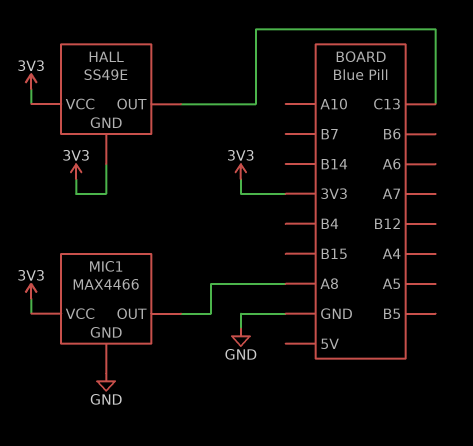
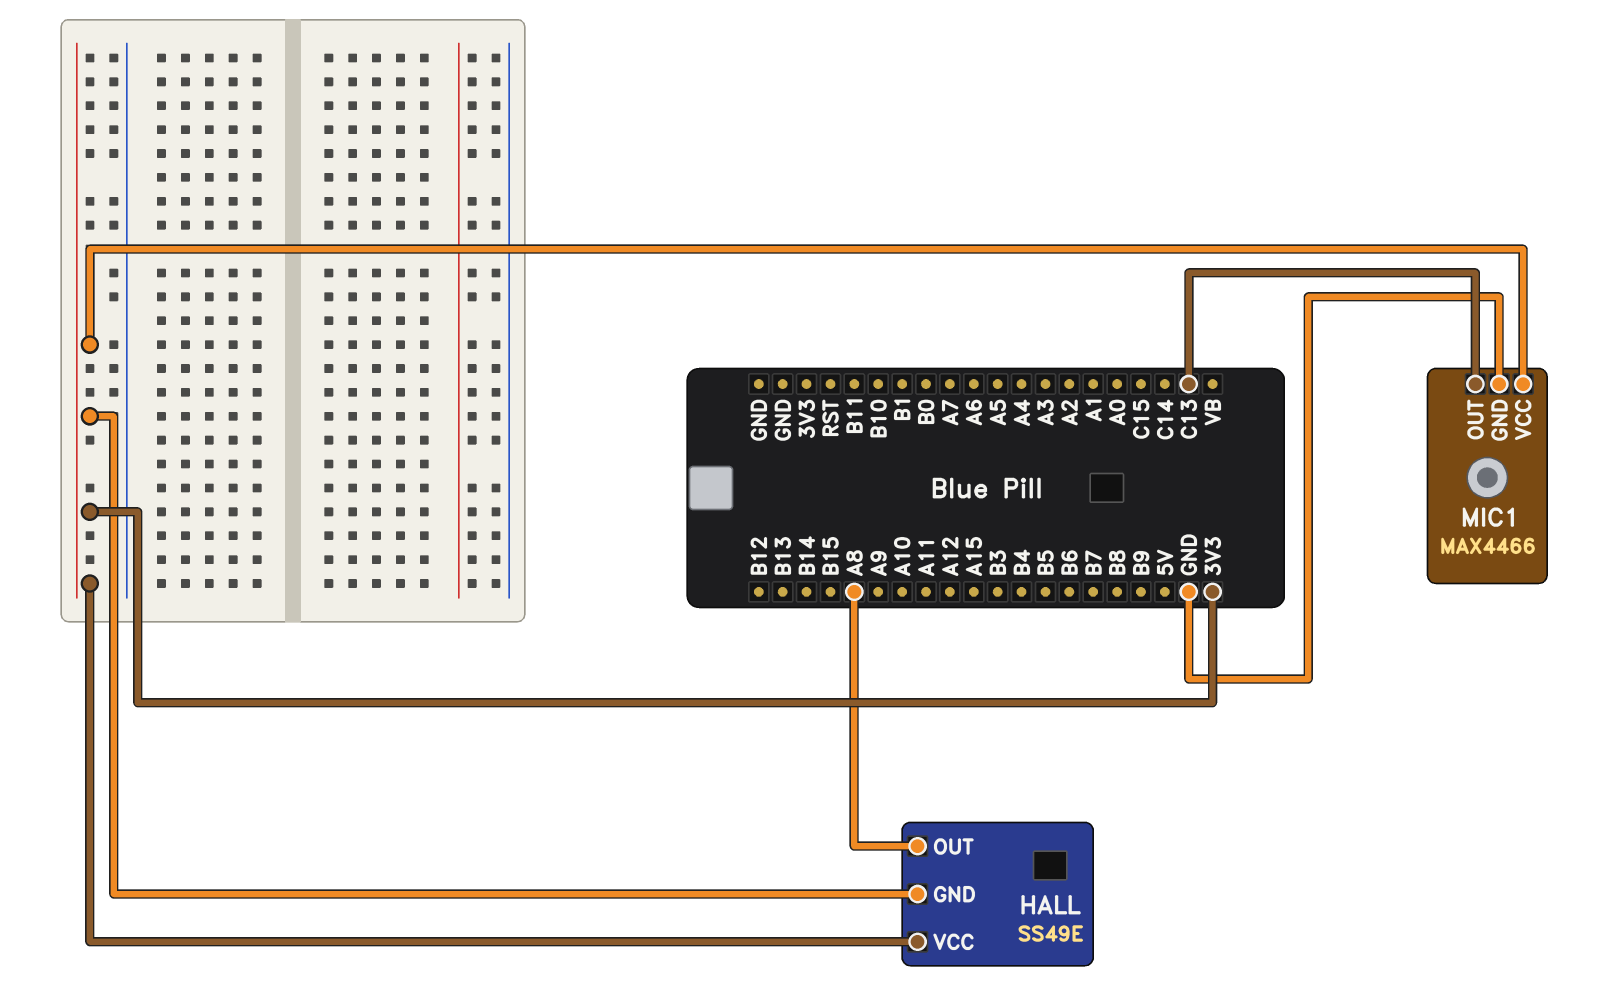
HALL pin OUT: C13 -> A8
MIC1 pin OUT: A8 -> C13

